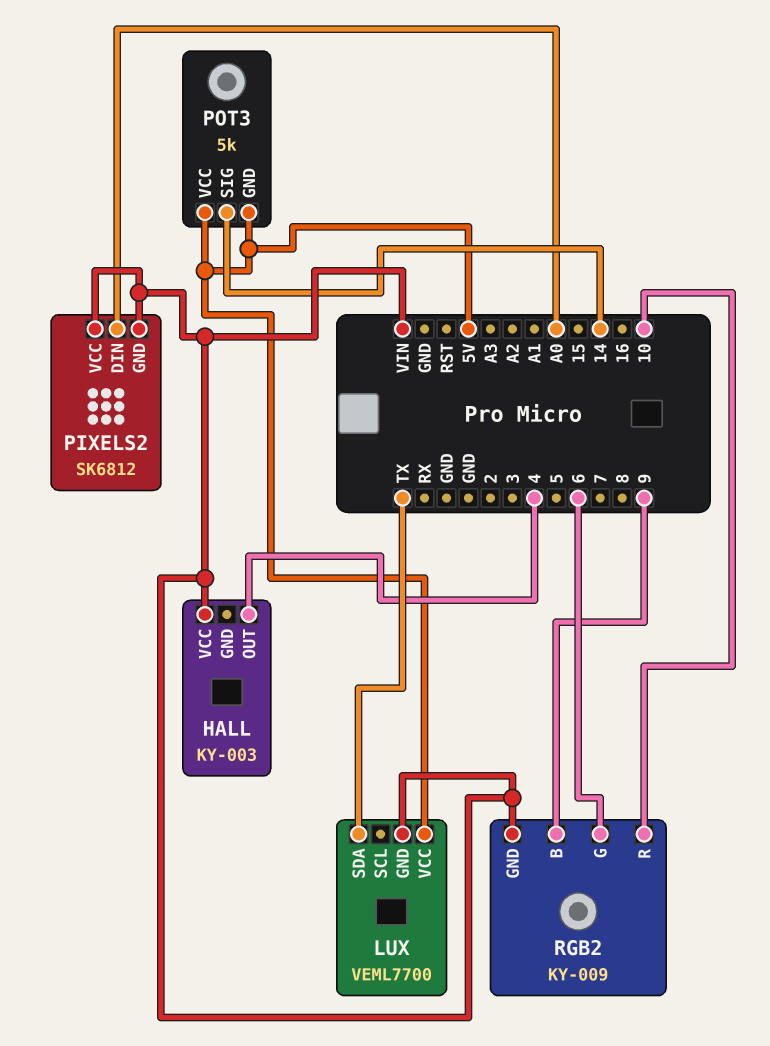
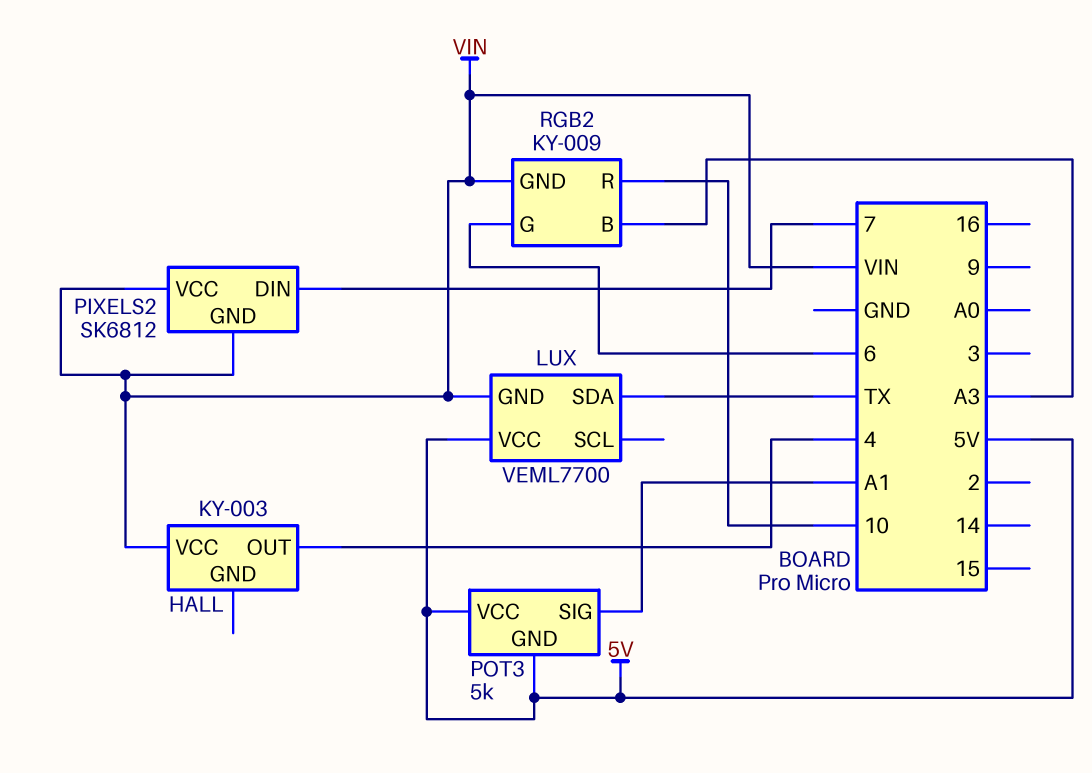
PIXELS2 pin DIN: A0 -> 7
POT3 pin SIG: 14 -> A1
RGB2 pin B: 9 -> A3

